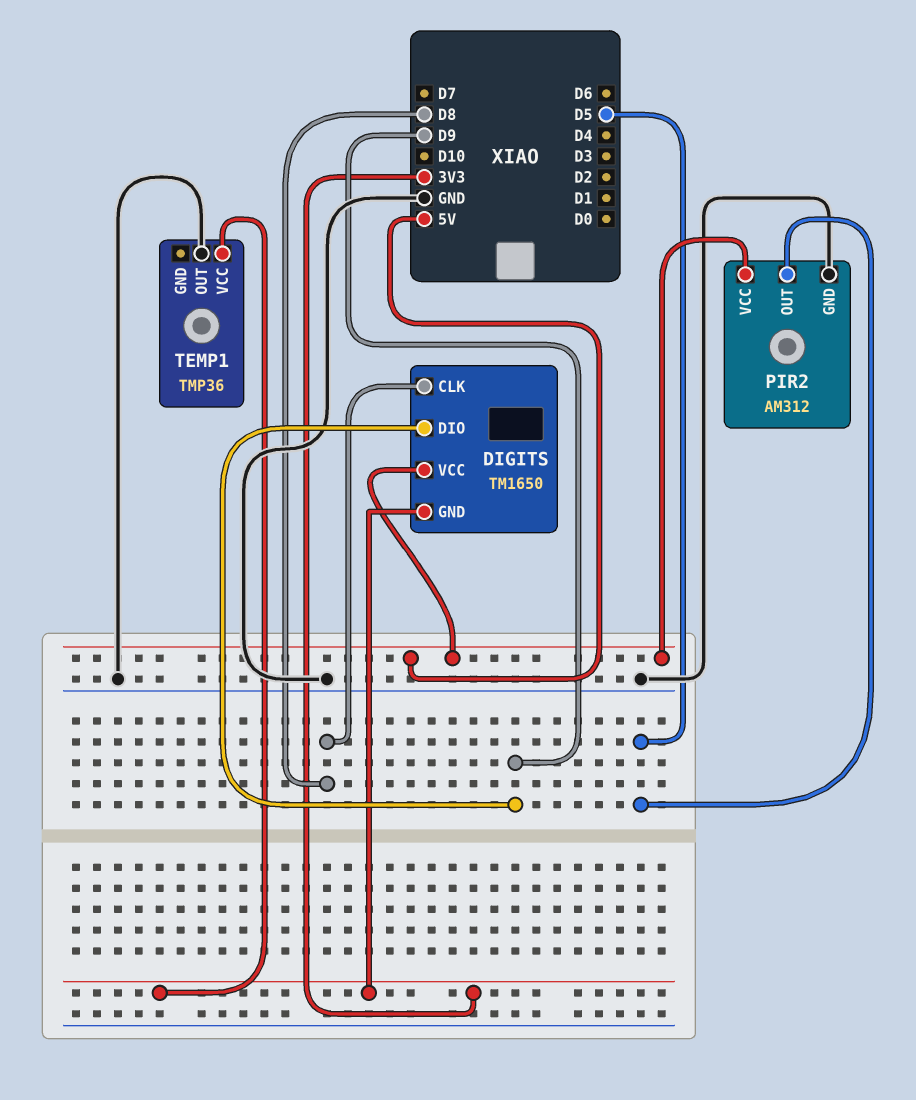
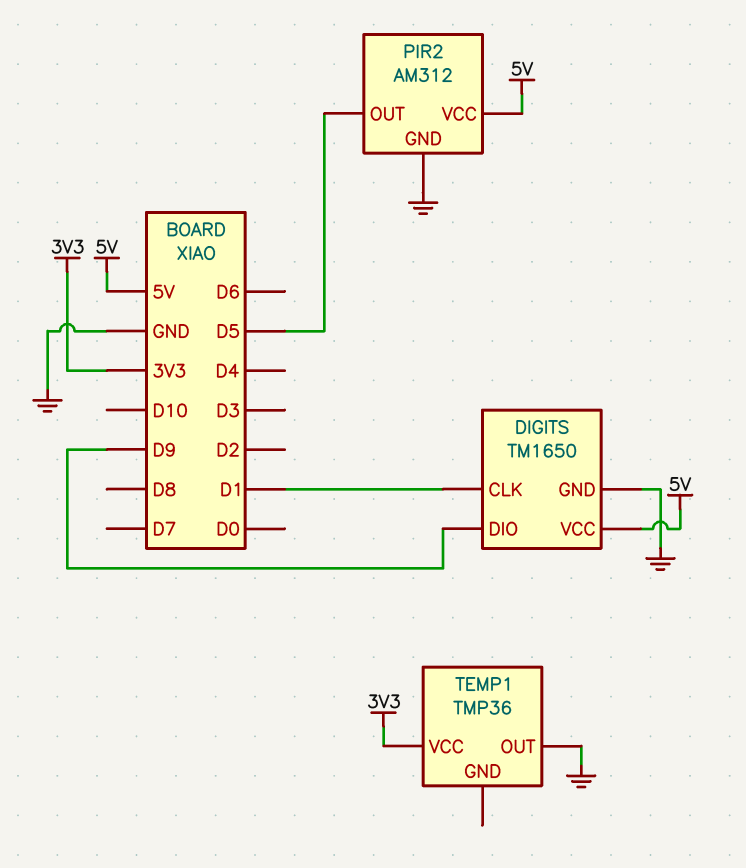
DIGITS pin CLK: D8 -> D1
DIGITS pin GND: 3V3 -> GND

